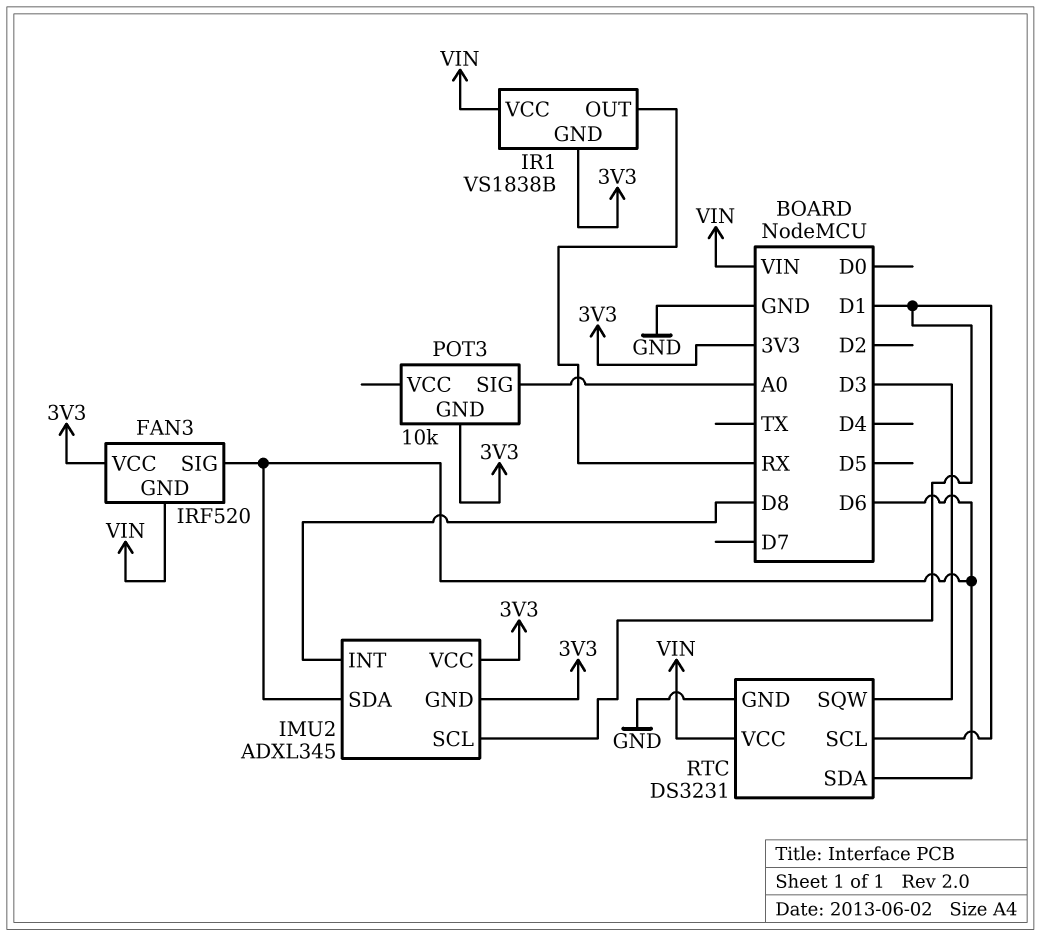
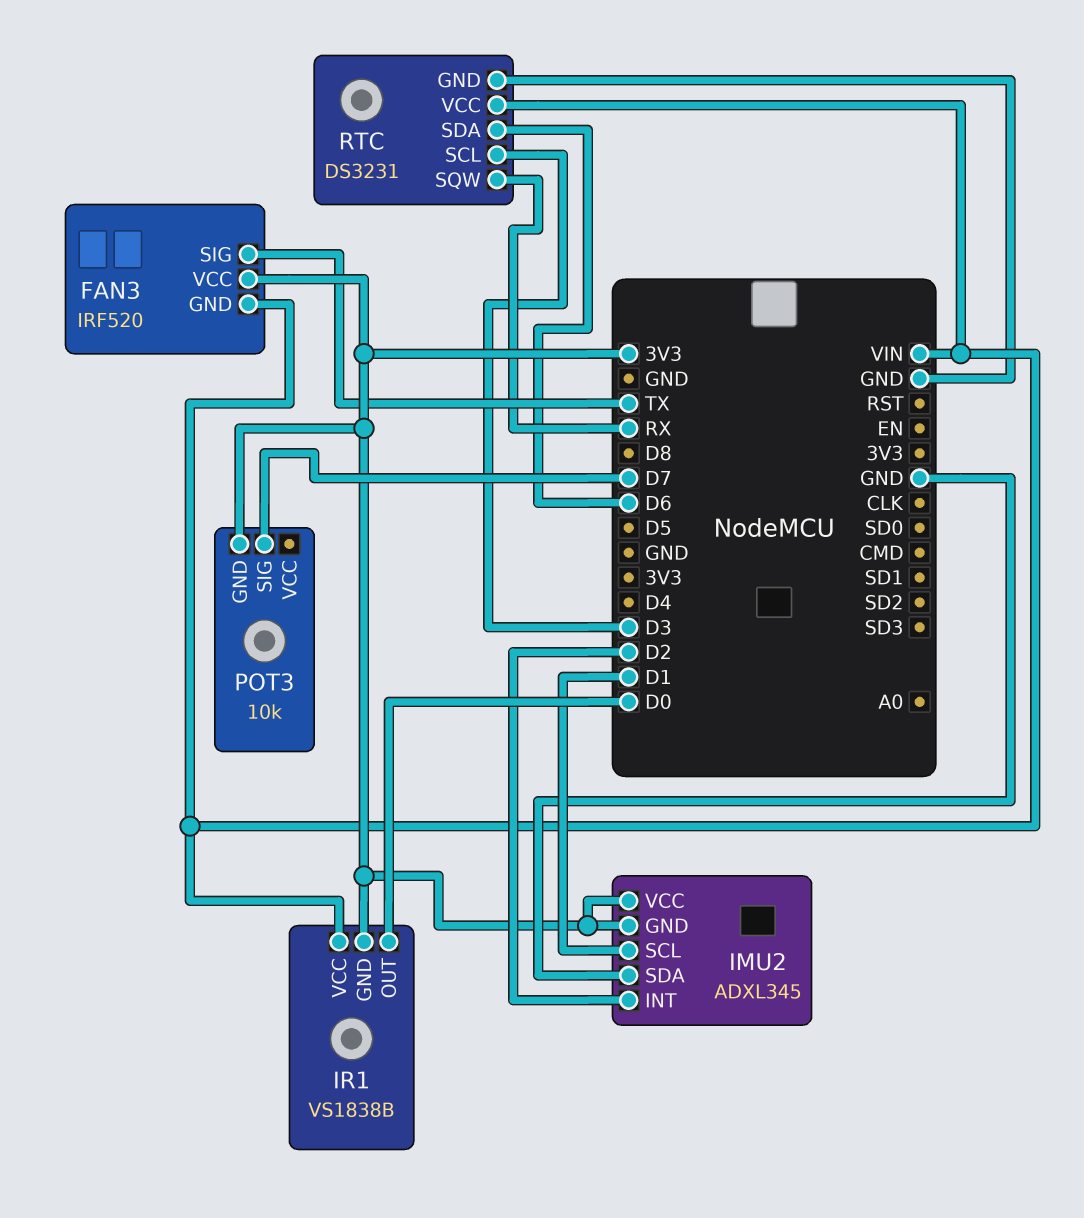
FAN3 pin SIG: D6 -> TX
IMU2 pin INT: D8 -> D2
IMU2 pin SDA: D6 -> GND
IR1 pin OUT: RX -> D0
POT3 pin SIG: A0 -> D7
RTC pin SCL: D1 -> D3
RTC pin SQW: D3 -> RX

